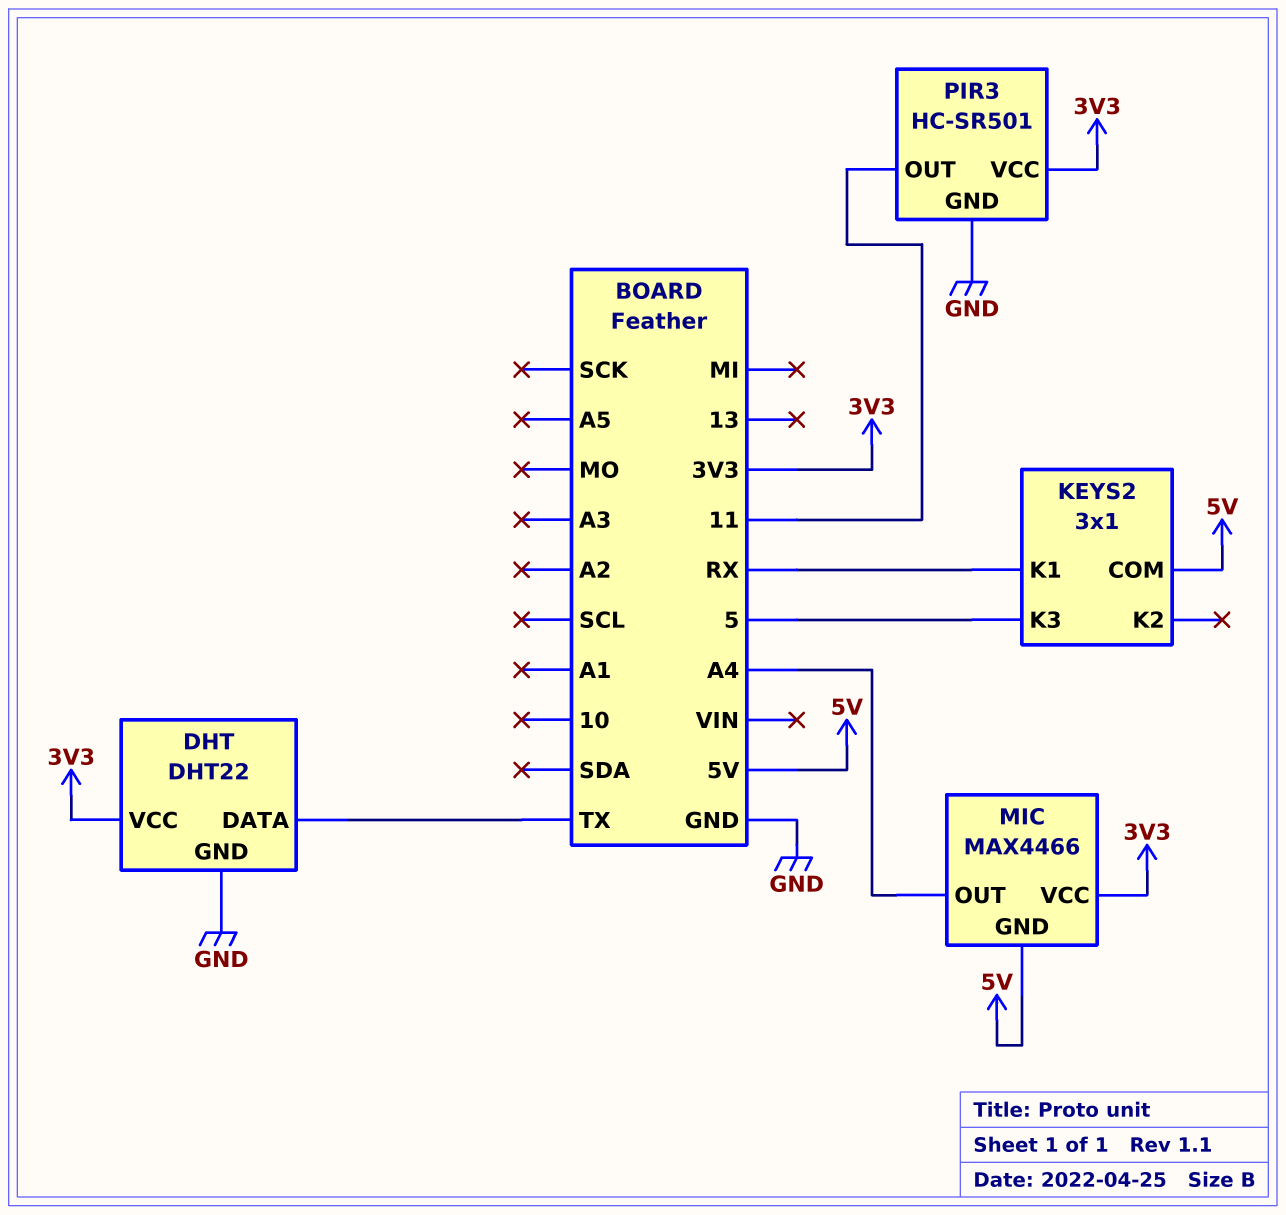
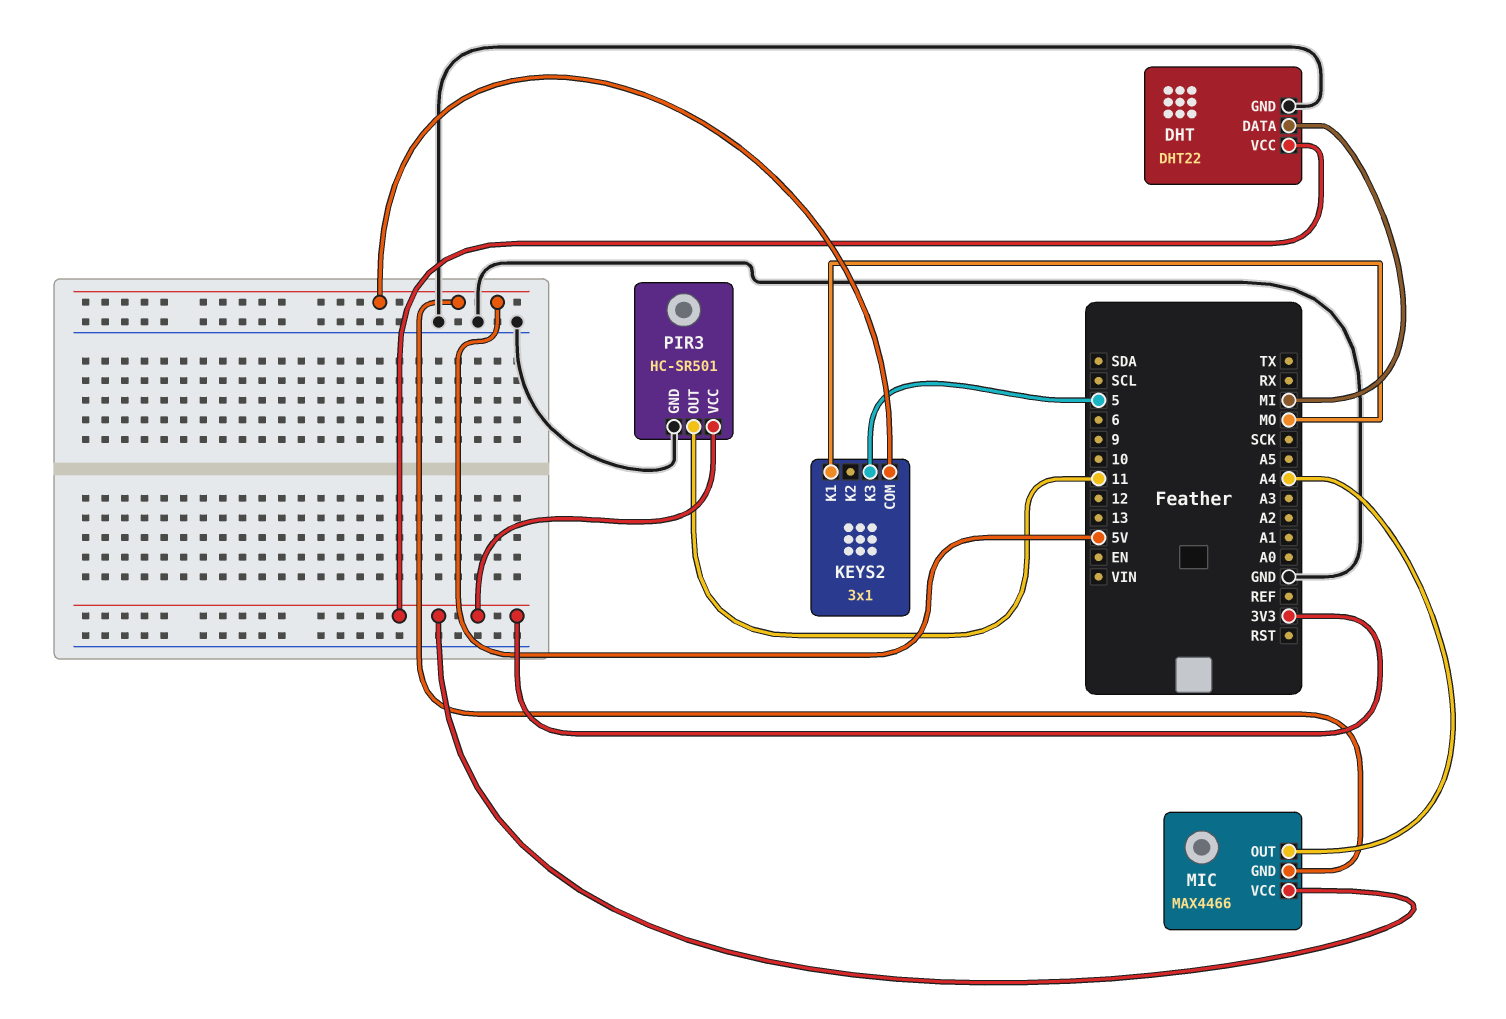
DHT pin DATA: TX -> MI
KEYS2 pin K1: RX -> MO

